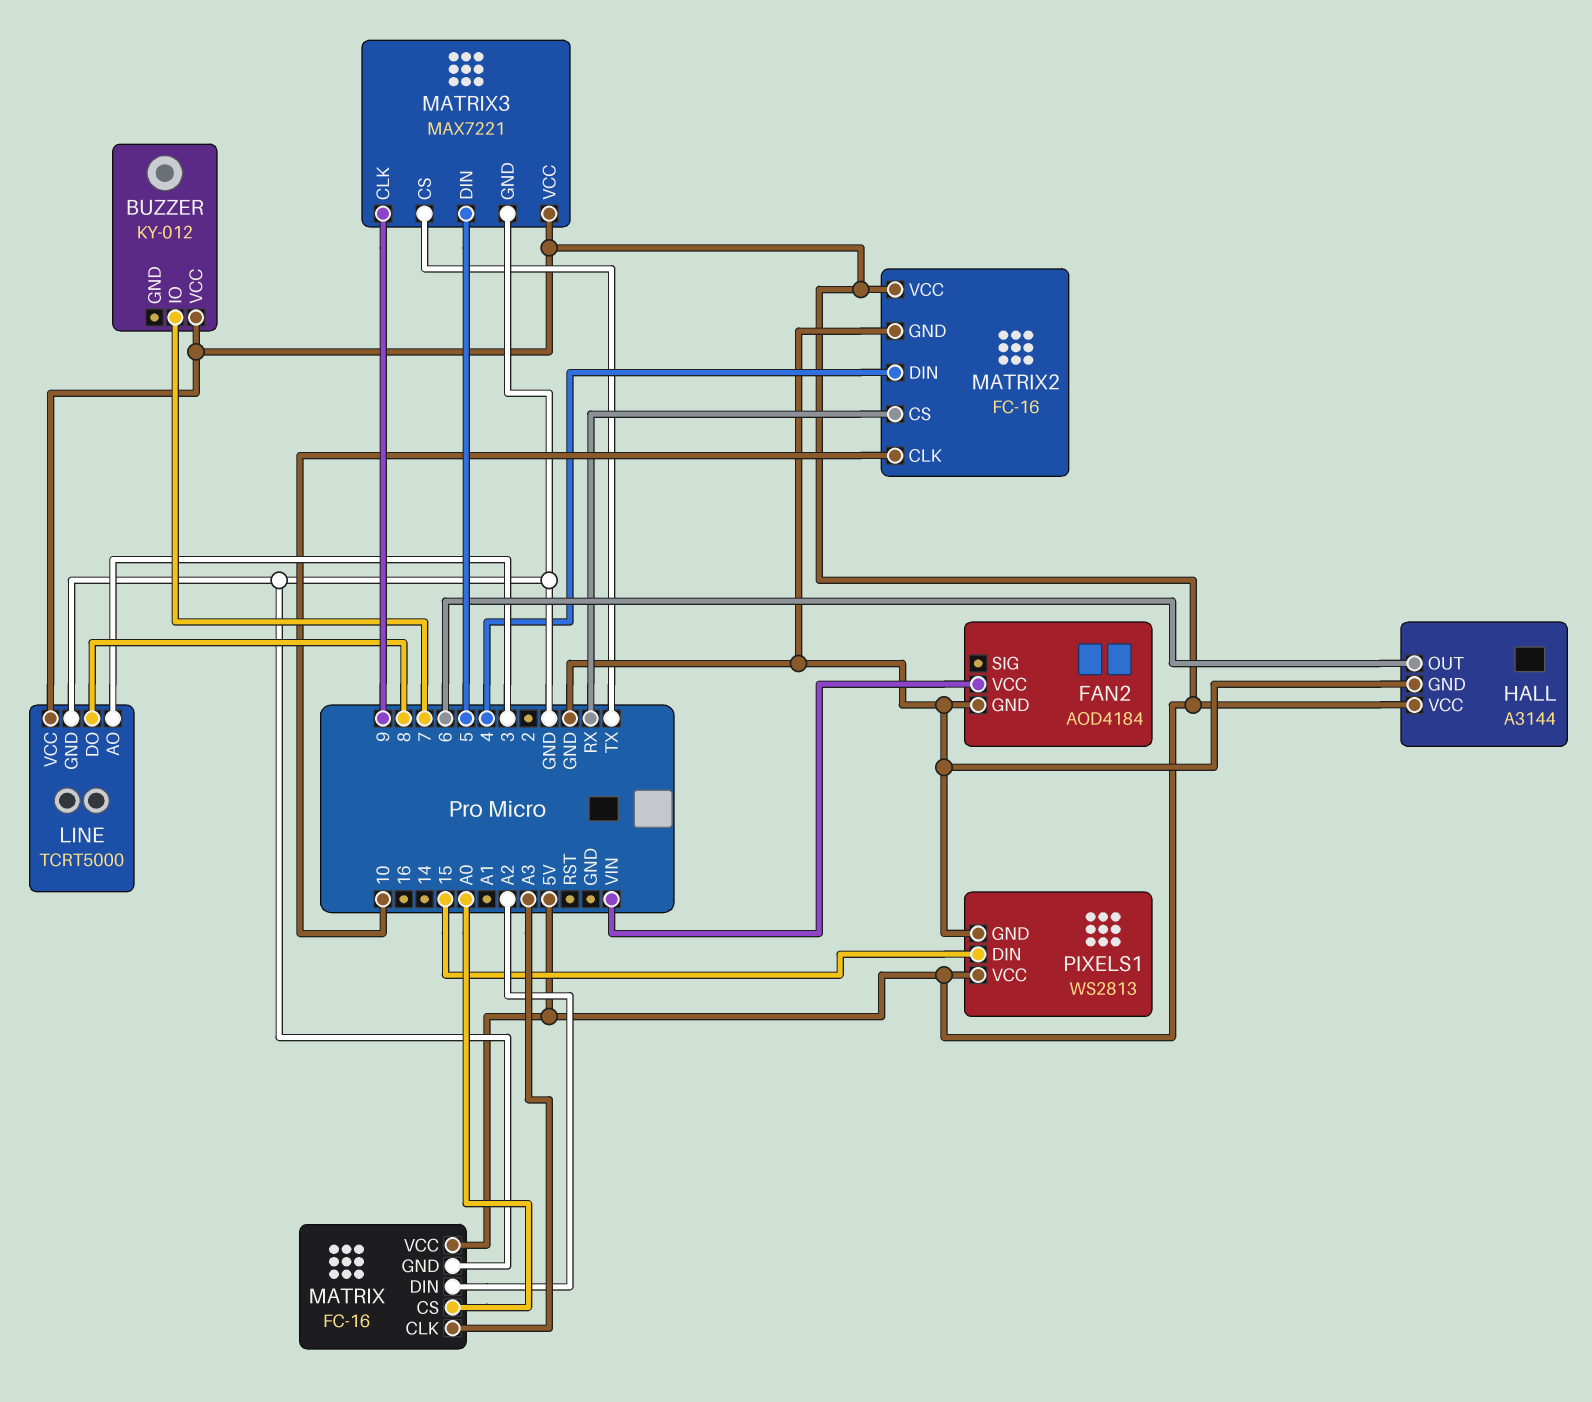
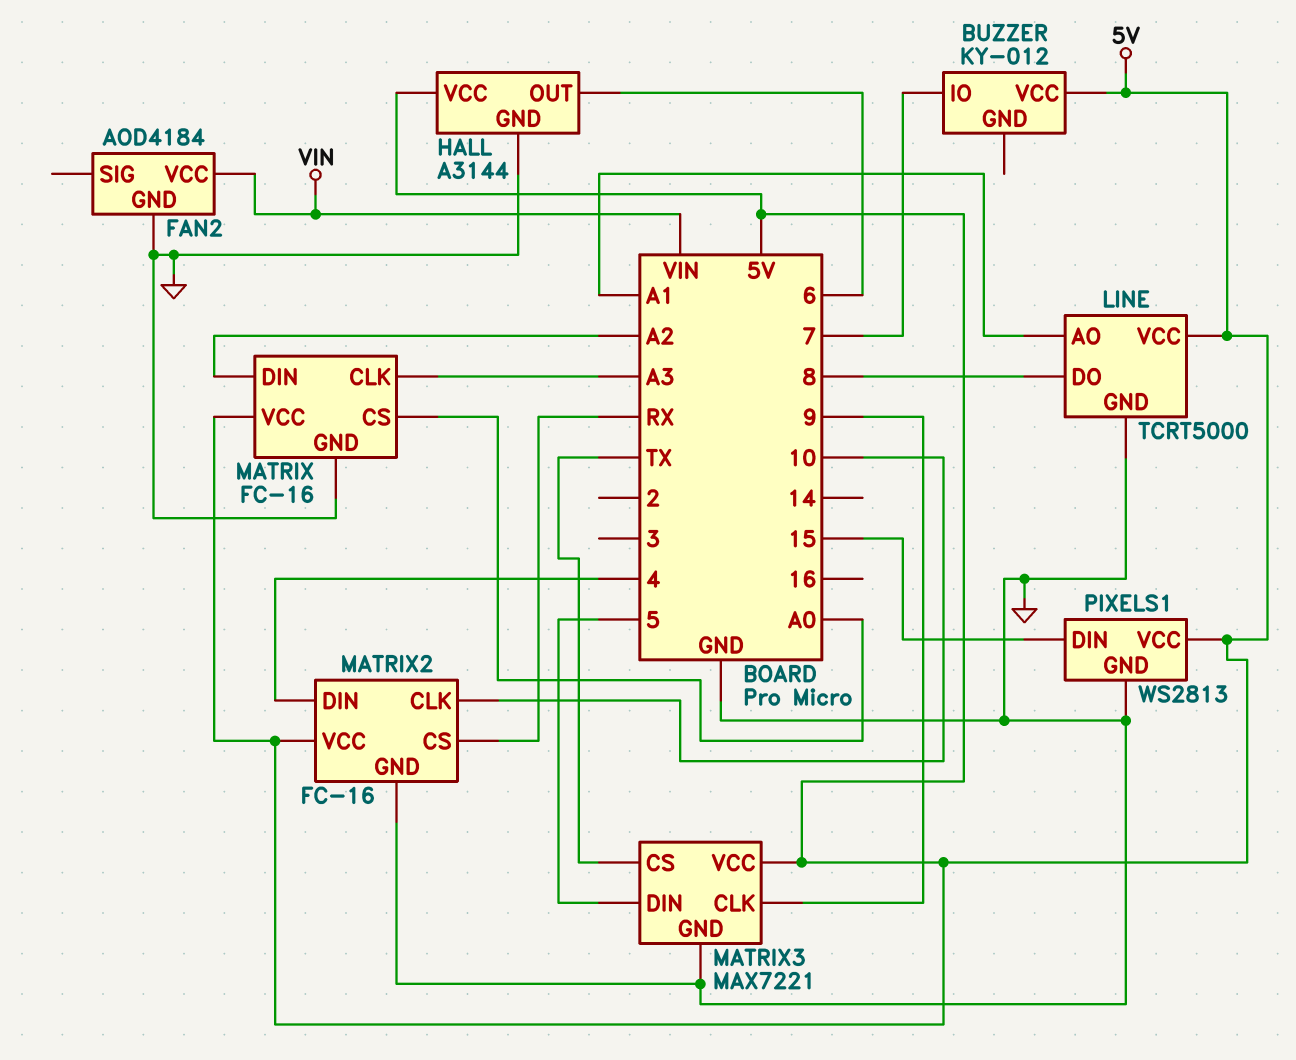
LINE pin AO: 3 -> A1

